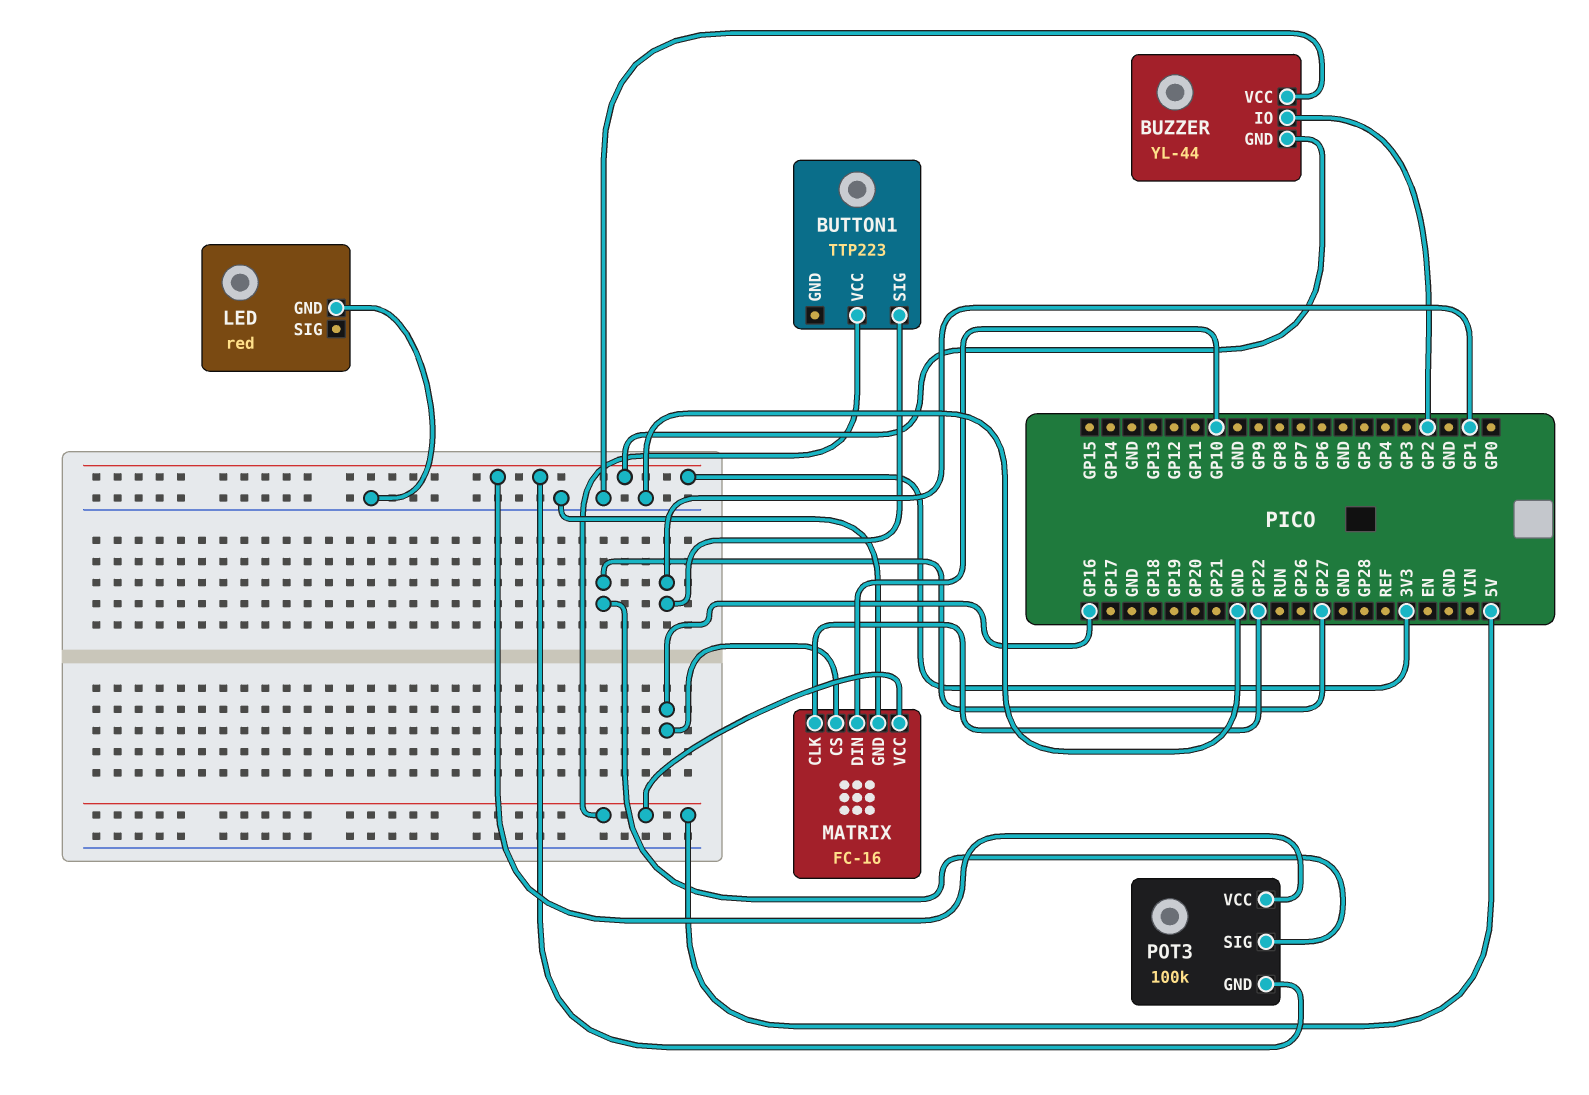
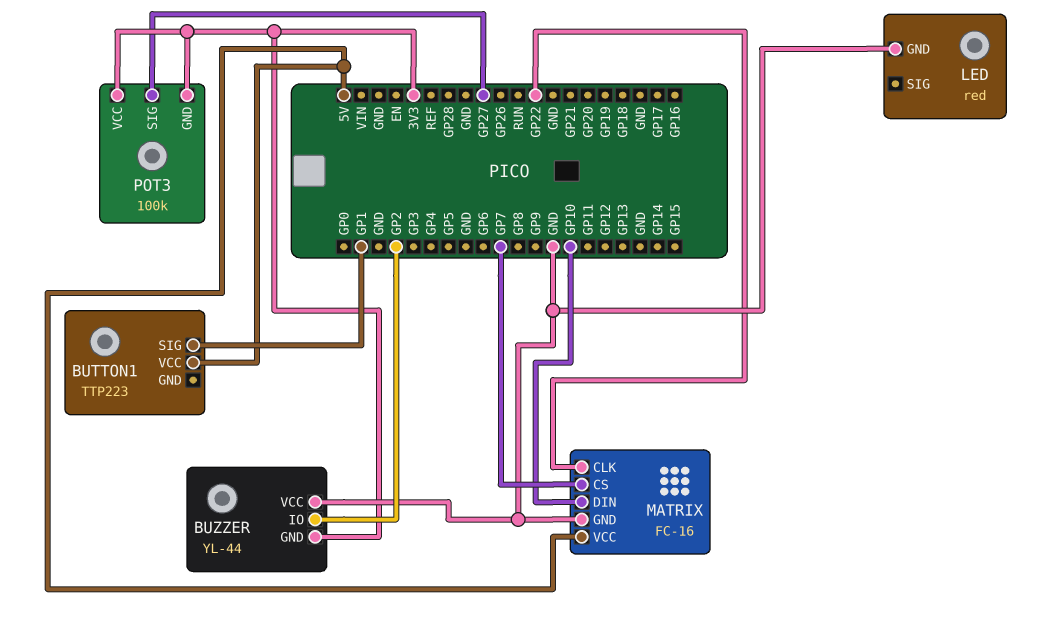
MATRIX pin CS: GP16 -> GP7

